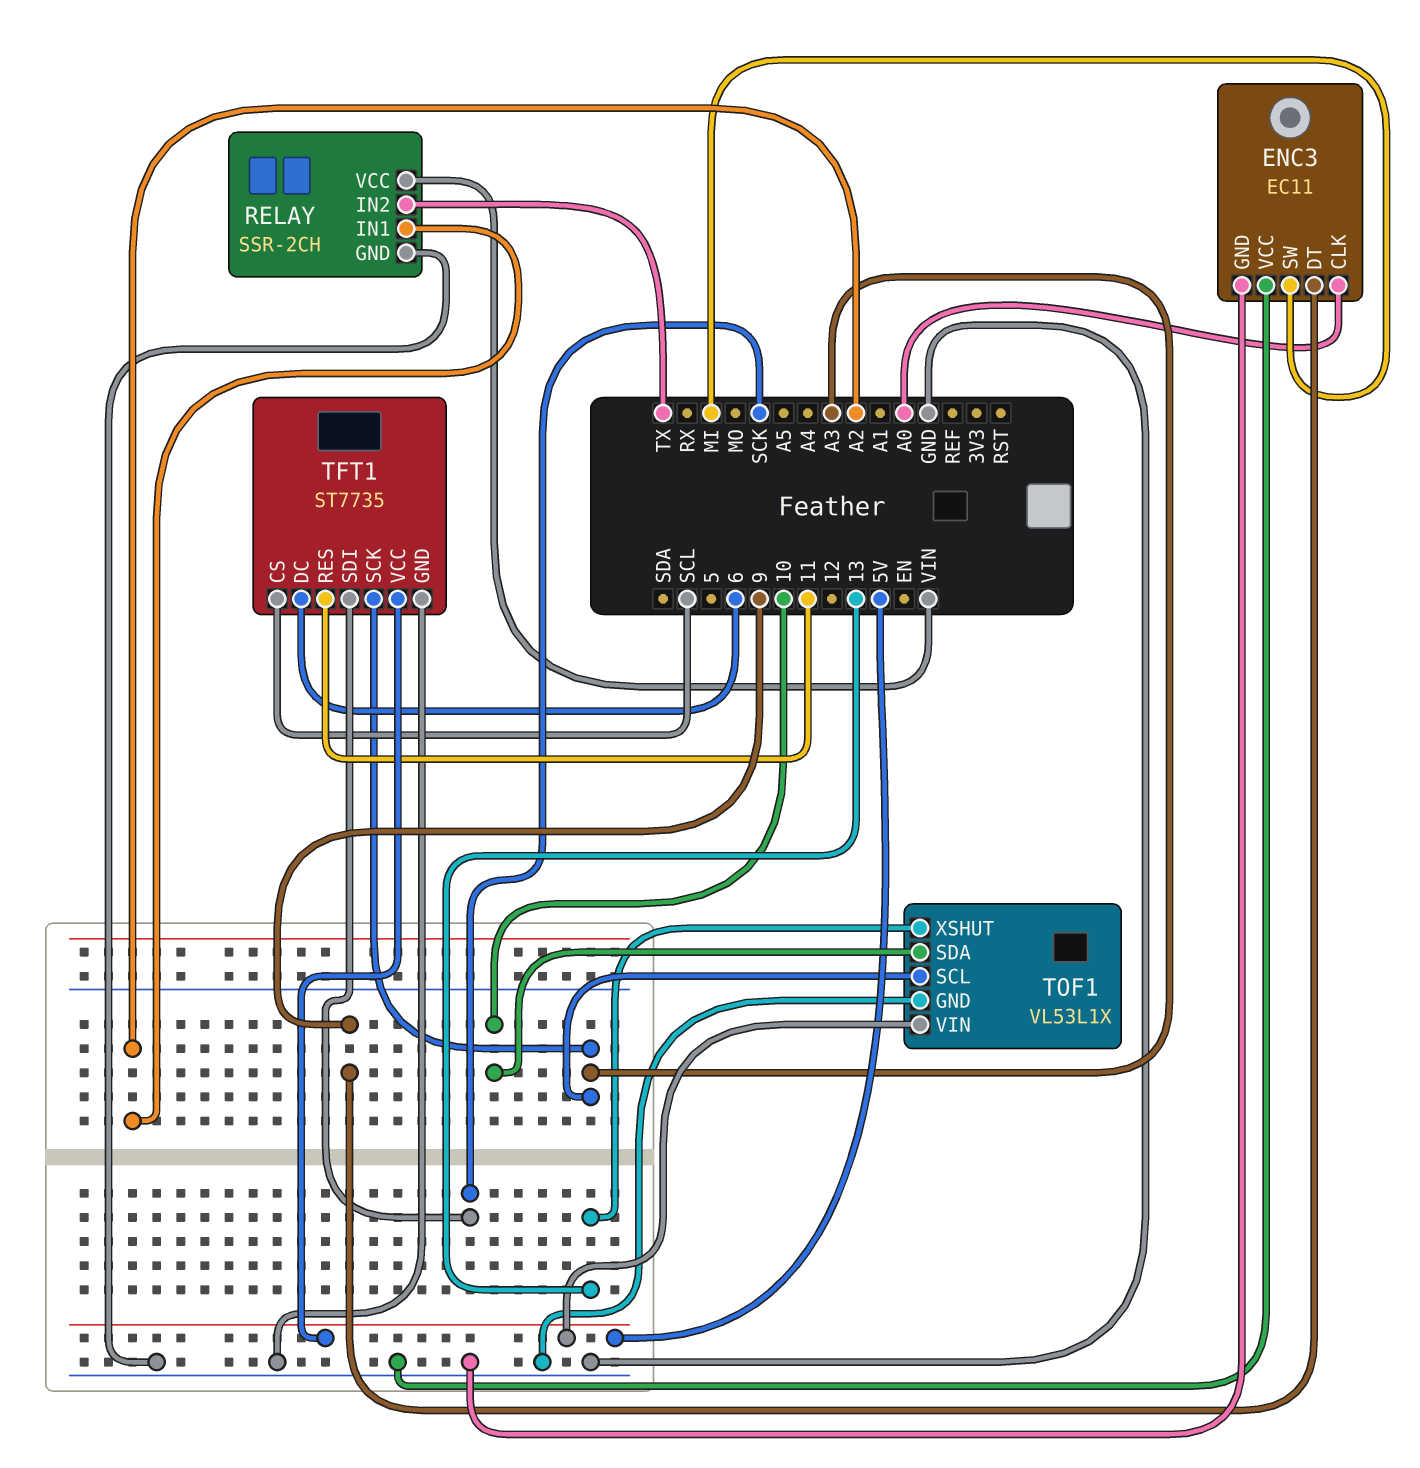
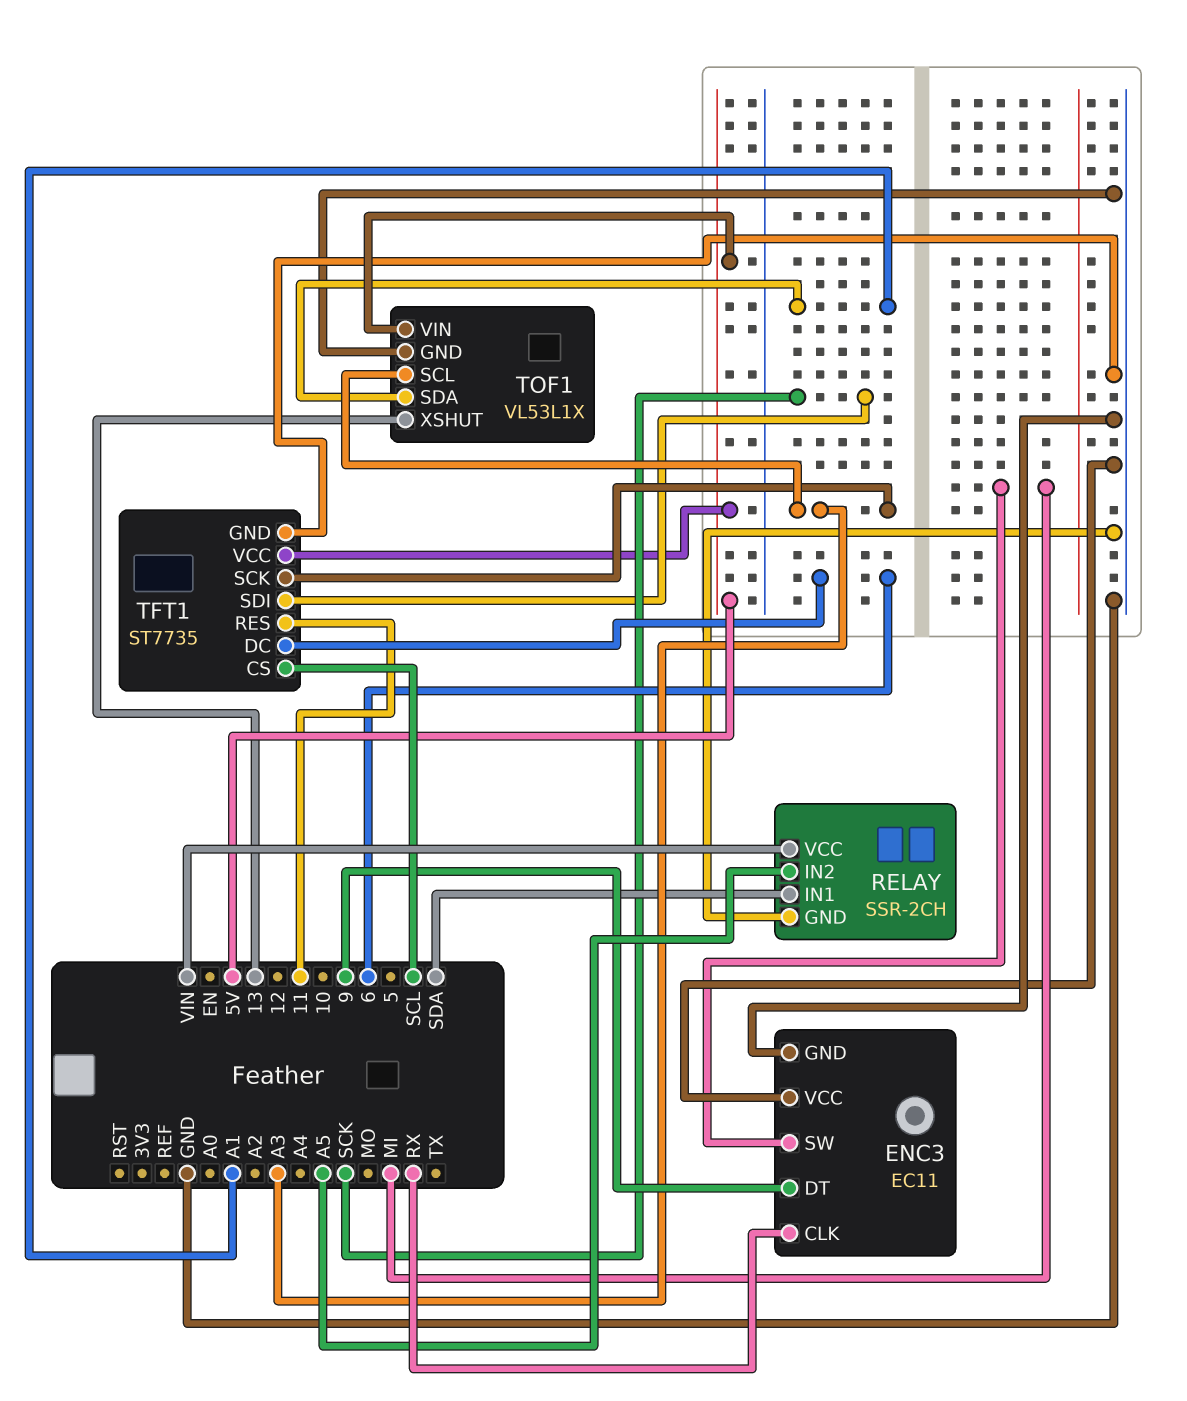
ENC3 pin CLK: A0 -> RX
RELAY pin IN1: A2 -> SDA
RELAY pin IN2: TX -> A5
TOF1 pin SDA: 10 -> A1

